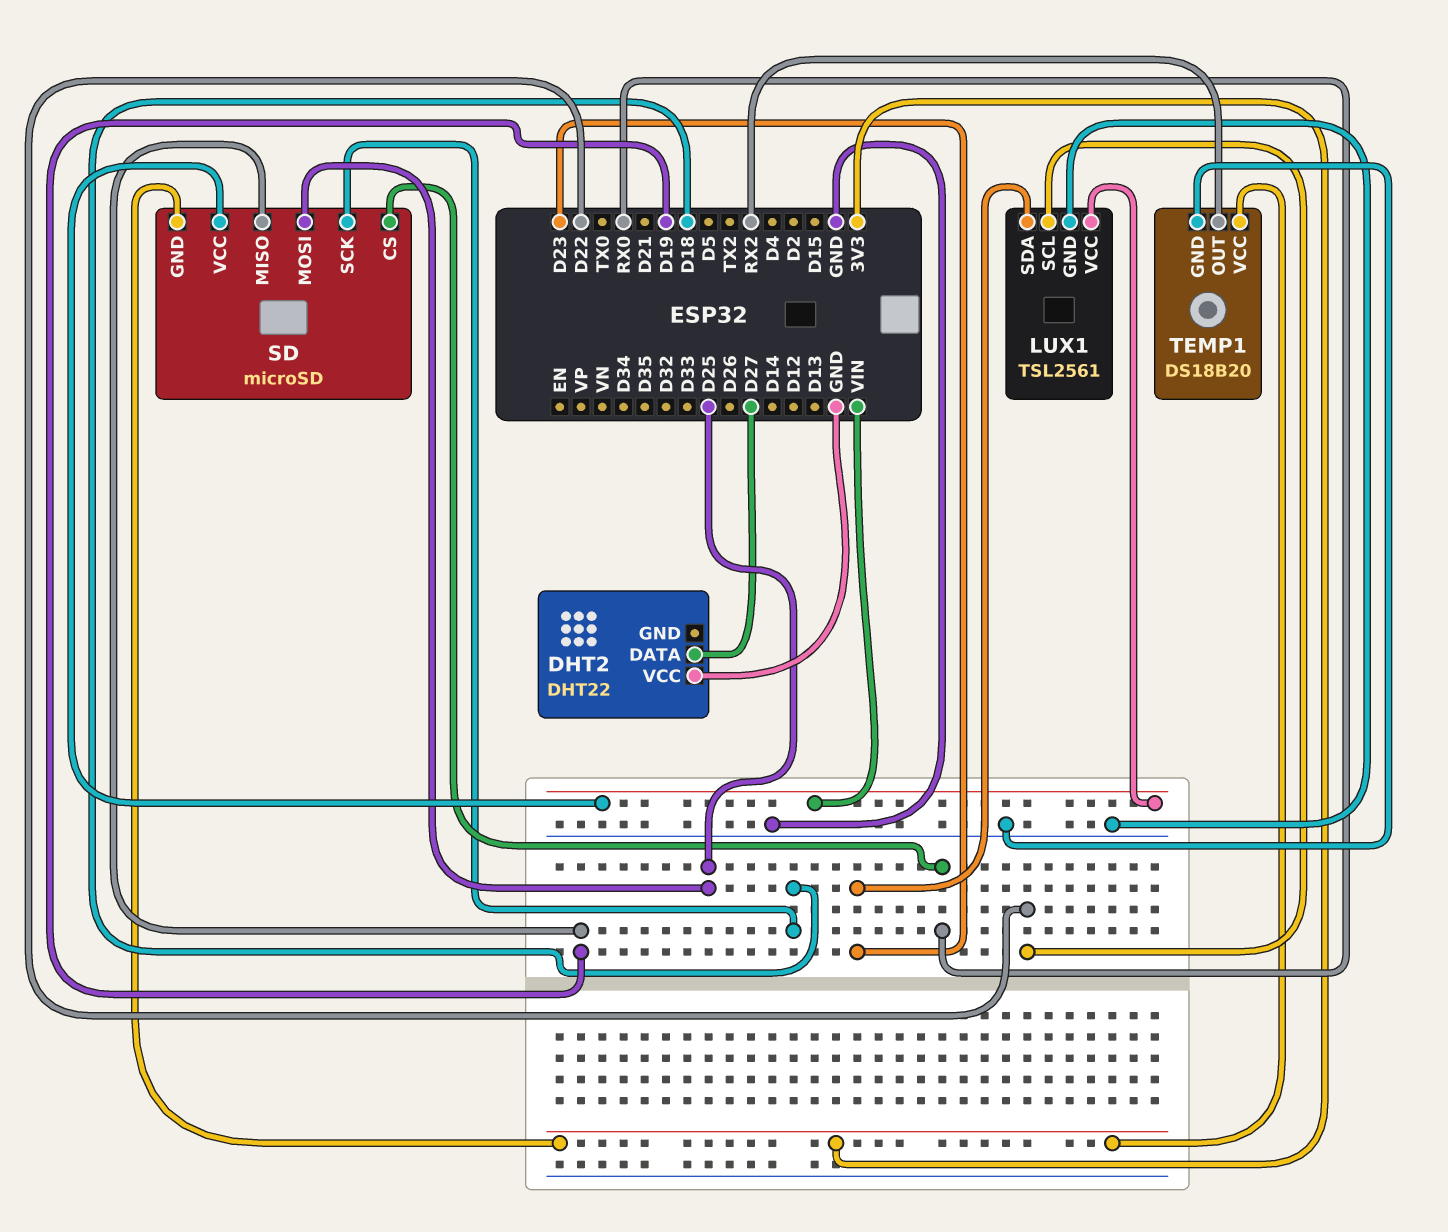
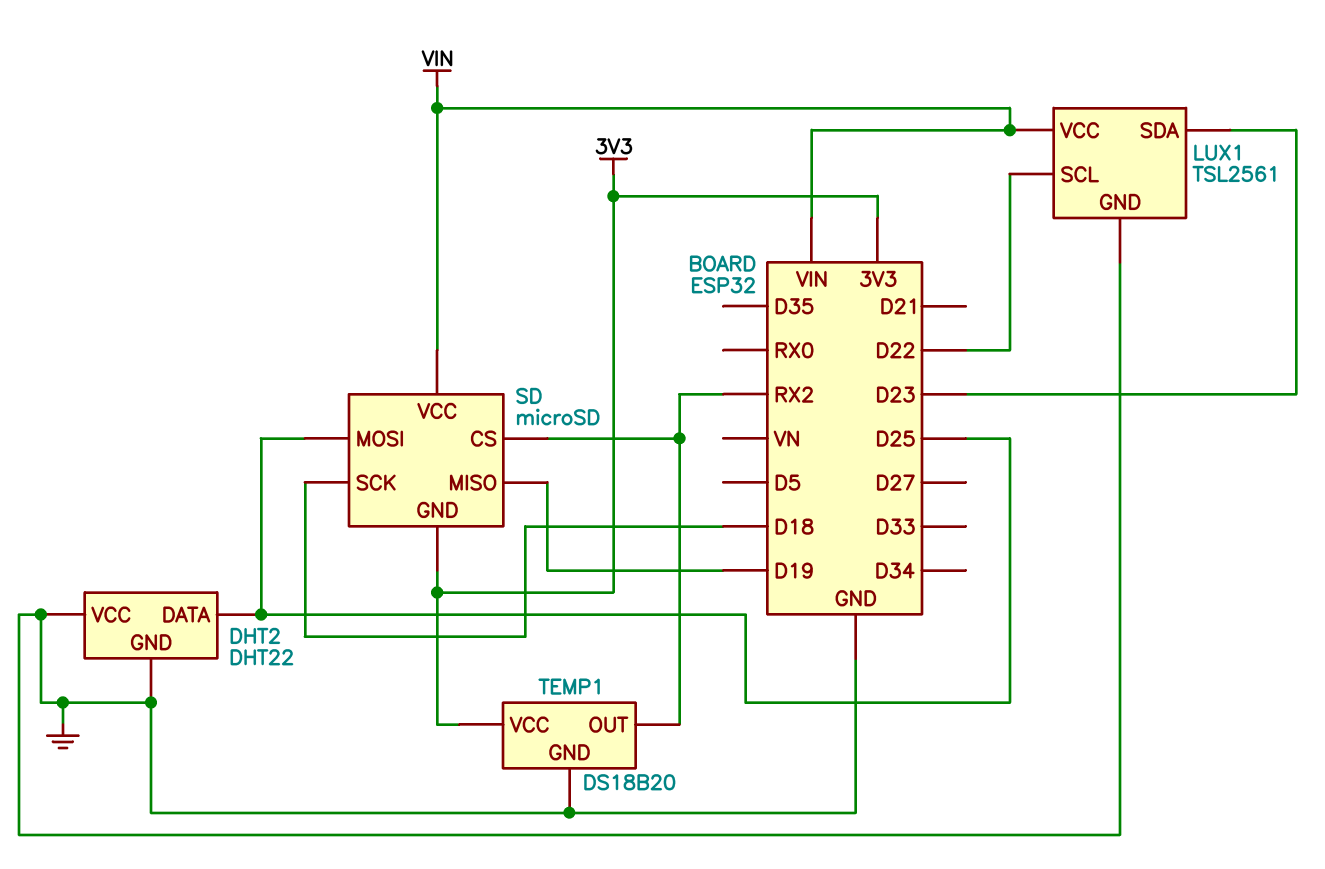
DHT2 pin DATA: D27 -> D25
DHT2 pin GND: none -> GND
SD pin CS: RX0 -> RX2

